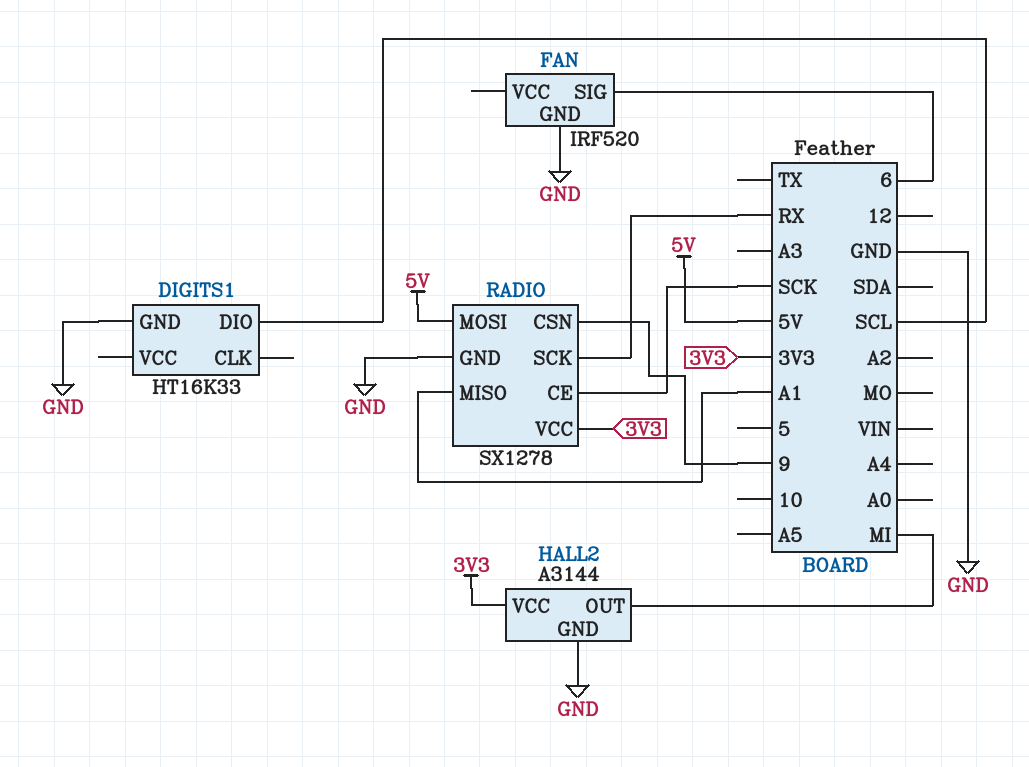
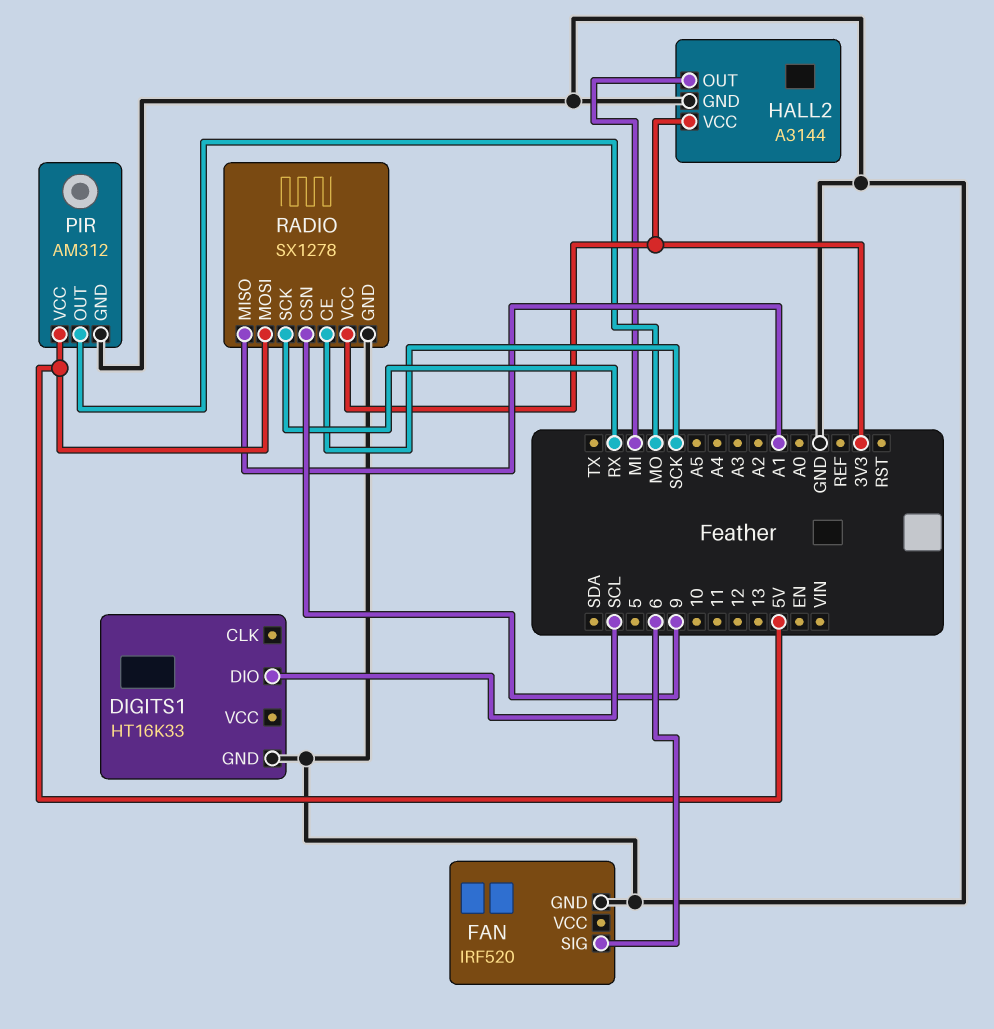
PIR: none -> AM312
PIR pin GND: none -> GND
PIR pin OUT: none -> MO
PIR pin VCC: none -> 5V

